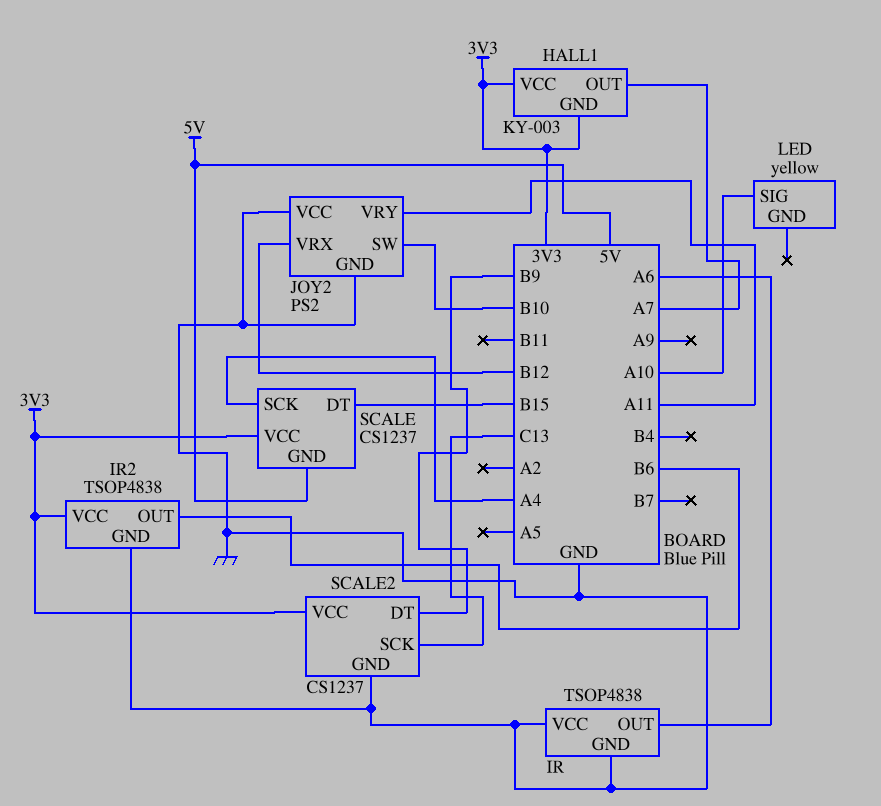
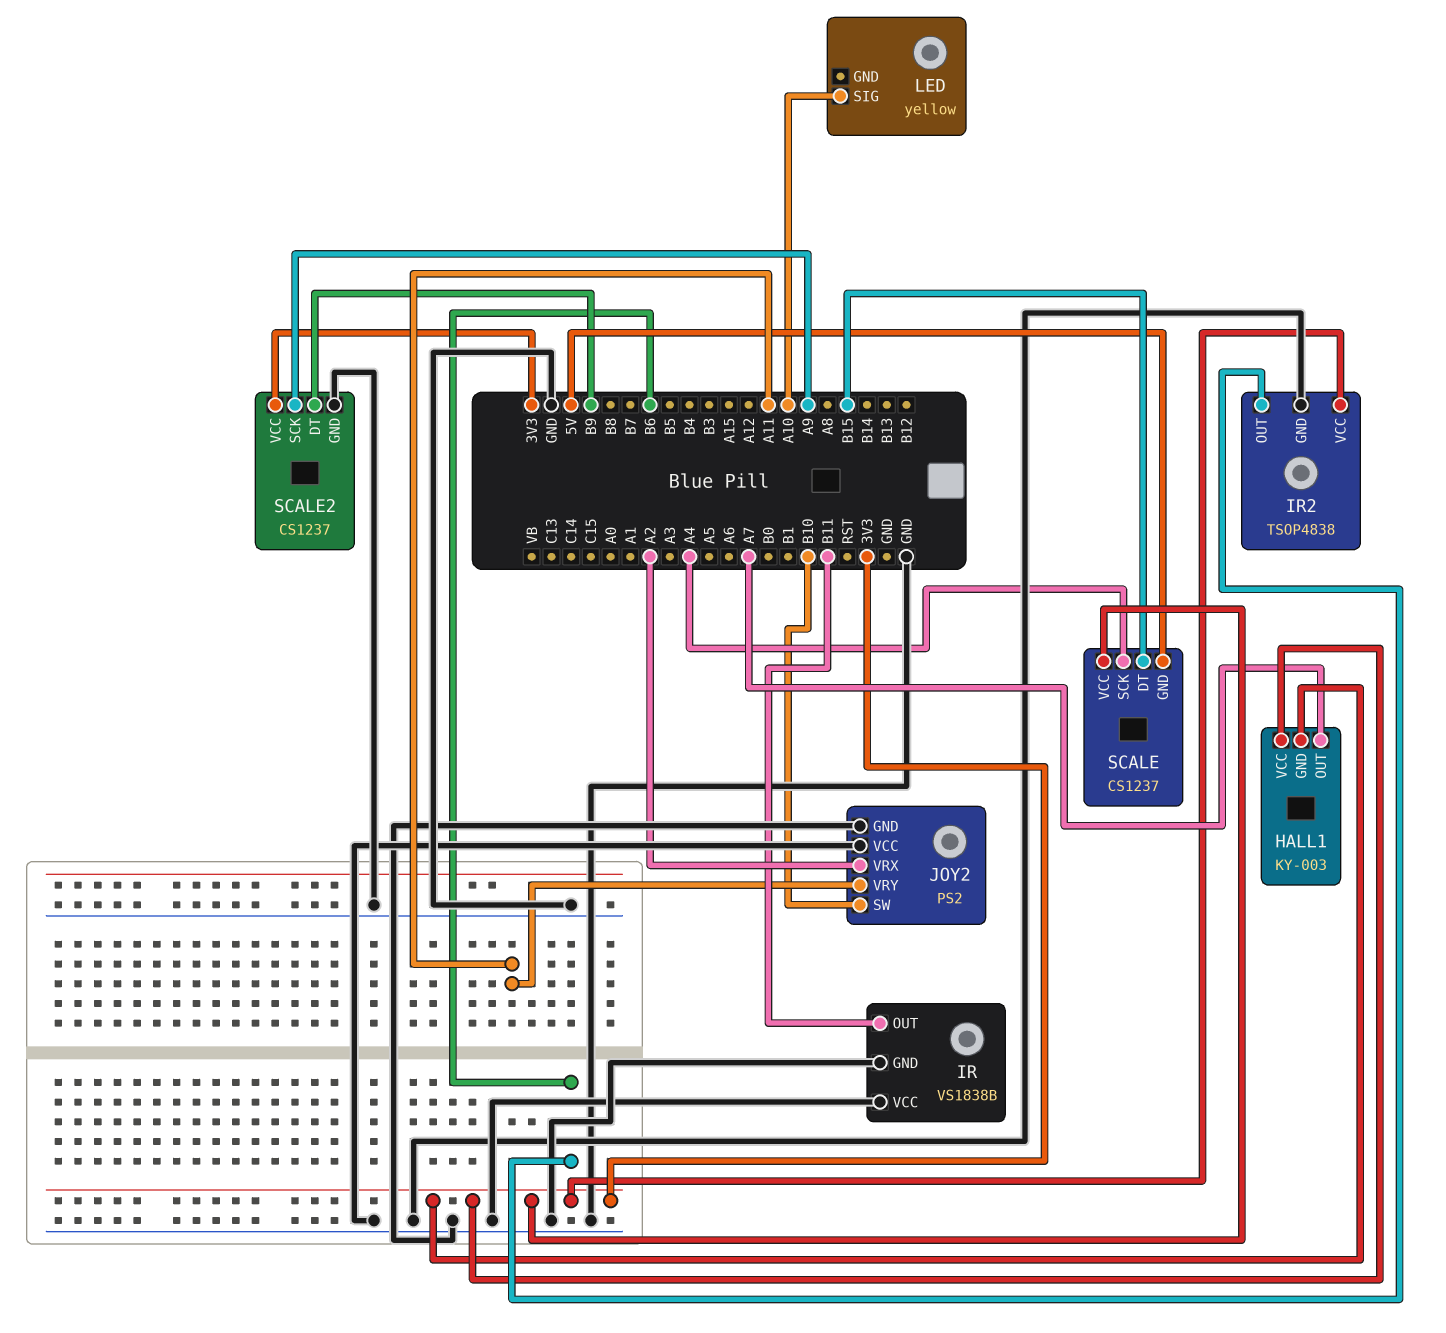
IR: TSOP4838 -> VS1838B
IR pin OUT: A6 -> B11
JOY2 pin VRX: B12 -> A2
SCALE2 pin SCK: C13 -> A9

